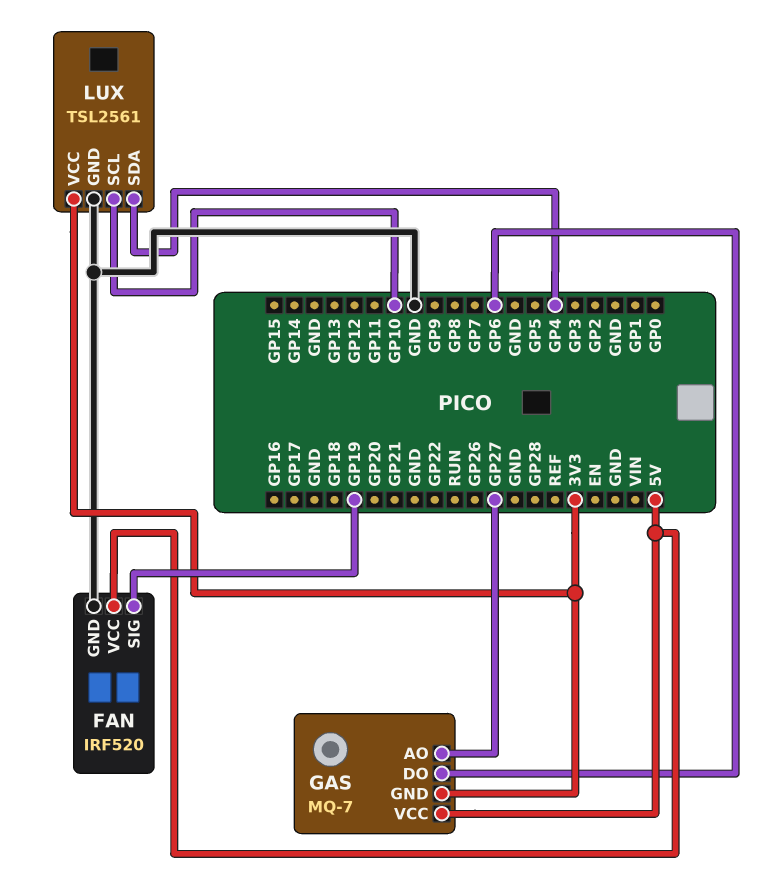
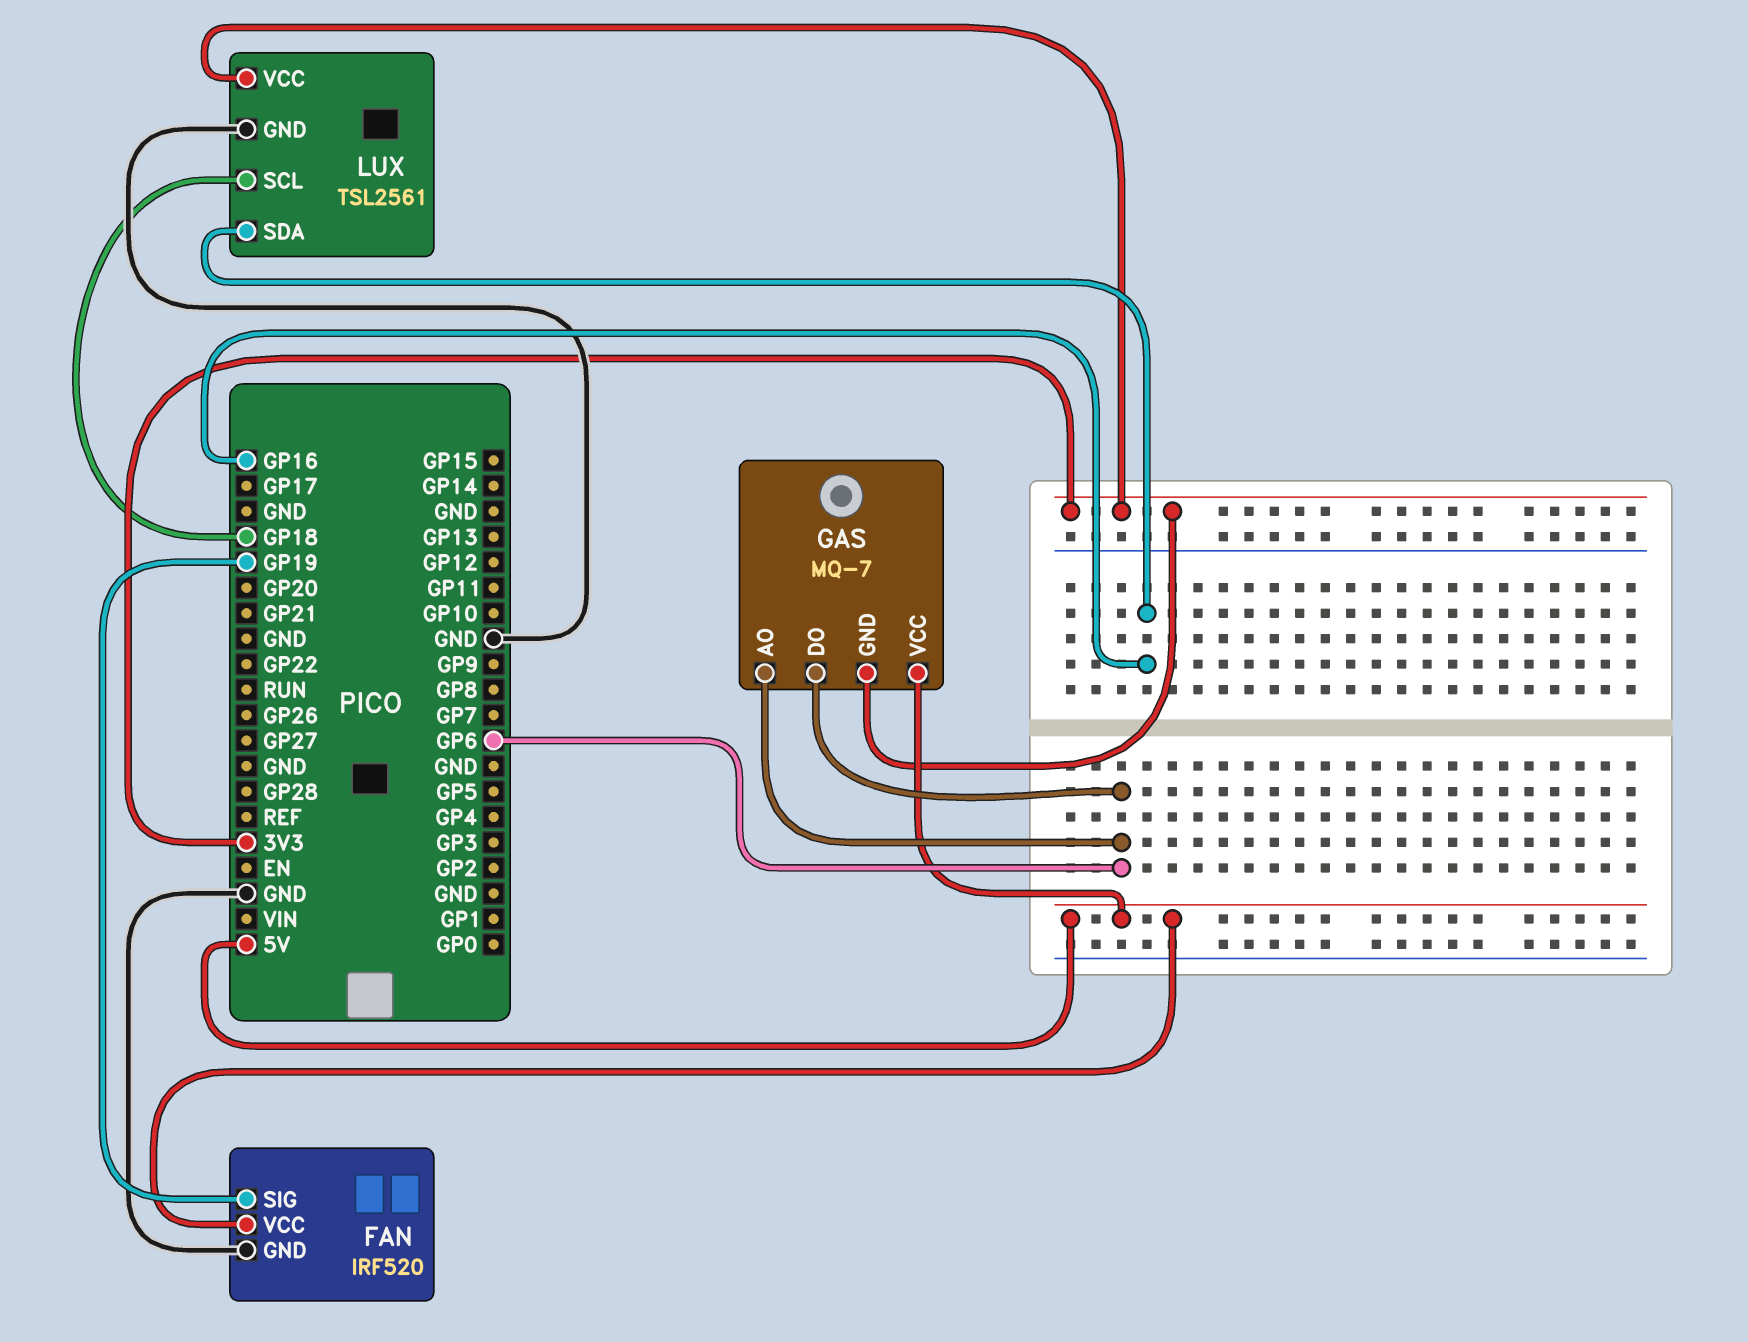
GAS pin AO: GP27 -> GP6
LUX pin SCL: GP10 -> GP18
LUX pin SDA: GP4 -> GP16

